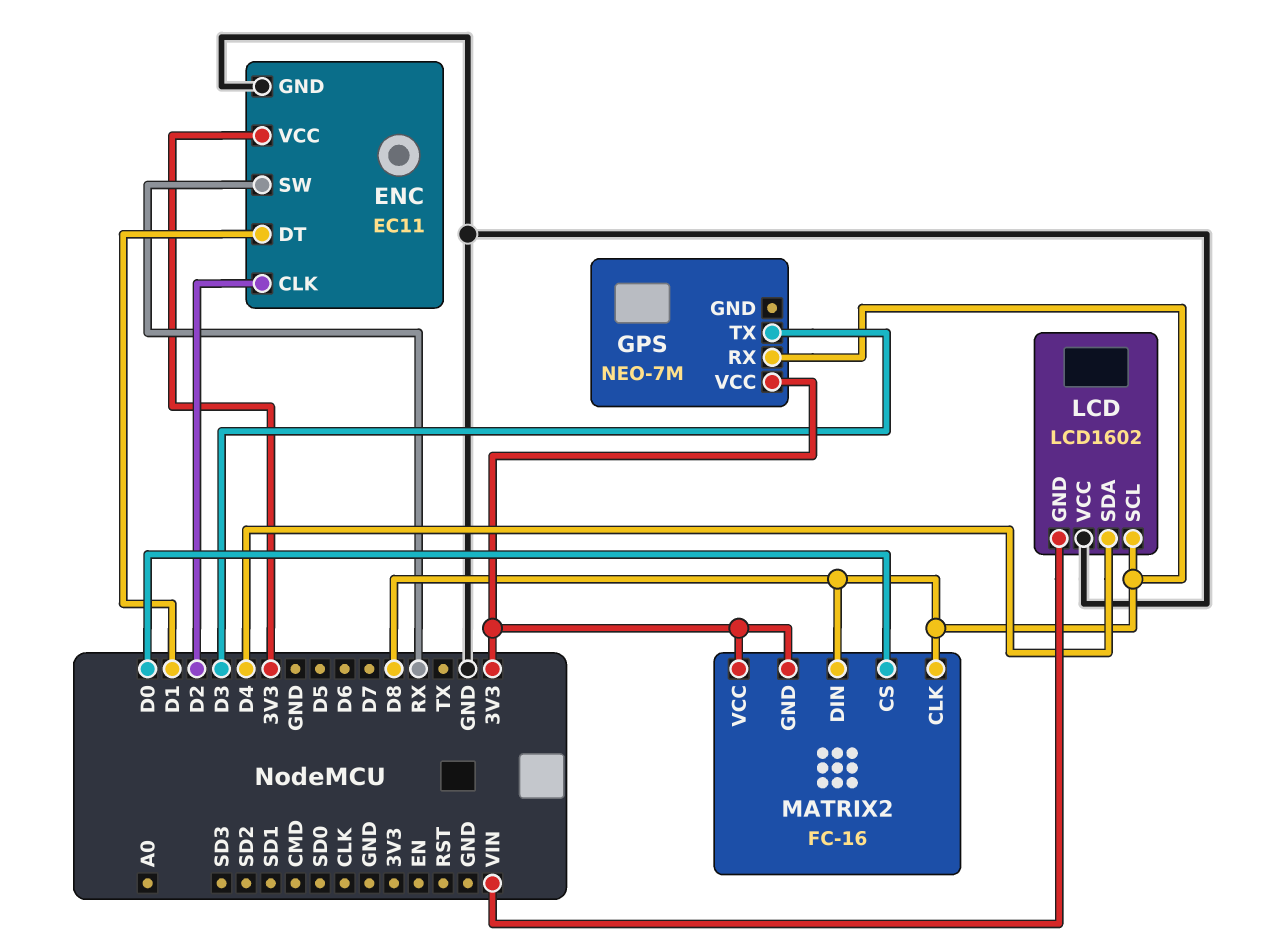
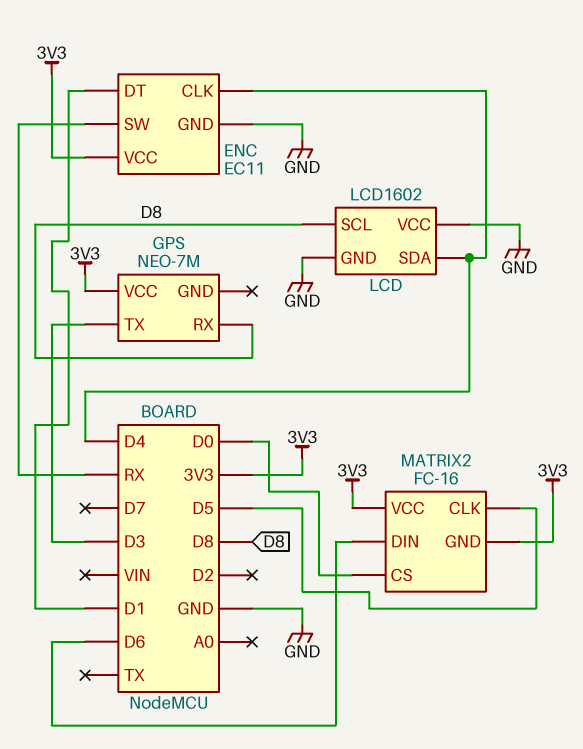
ENC pin CLK: D2 -> D4
LCD pin GND: VIN -> GND
MATRIX2 pin CLK: D8 -> D5
MATRIX2 pin DIN: D8 -> D6

